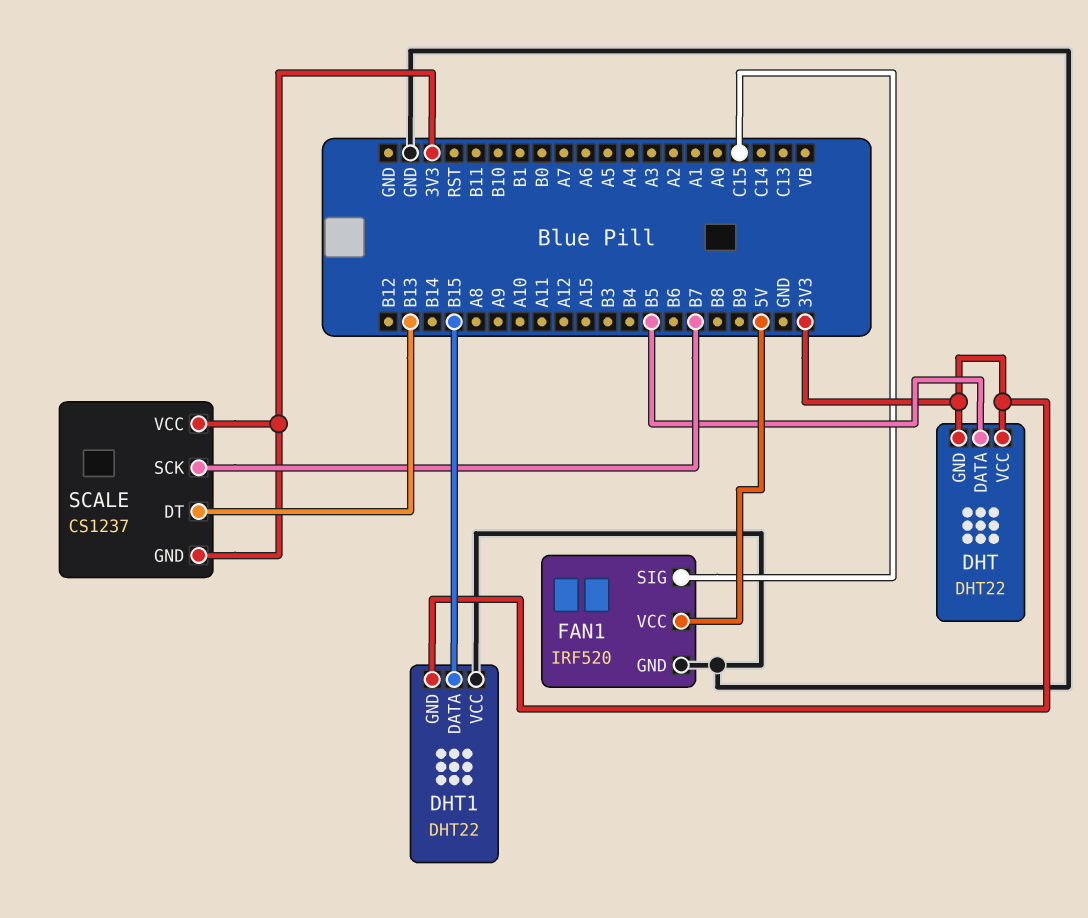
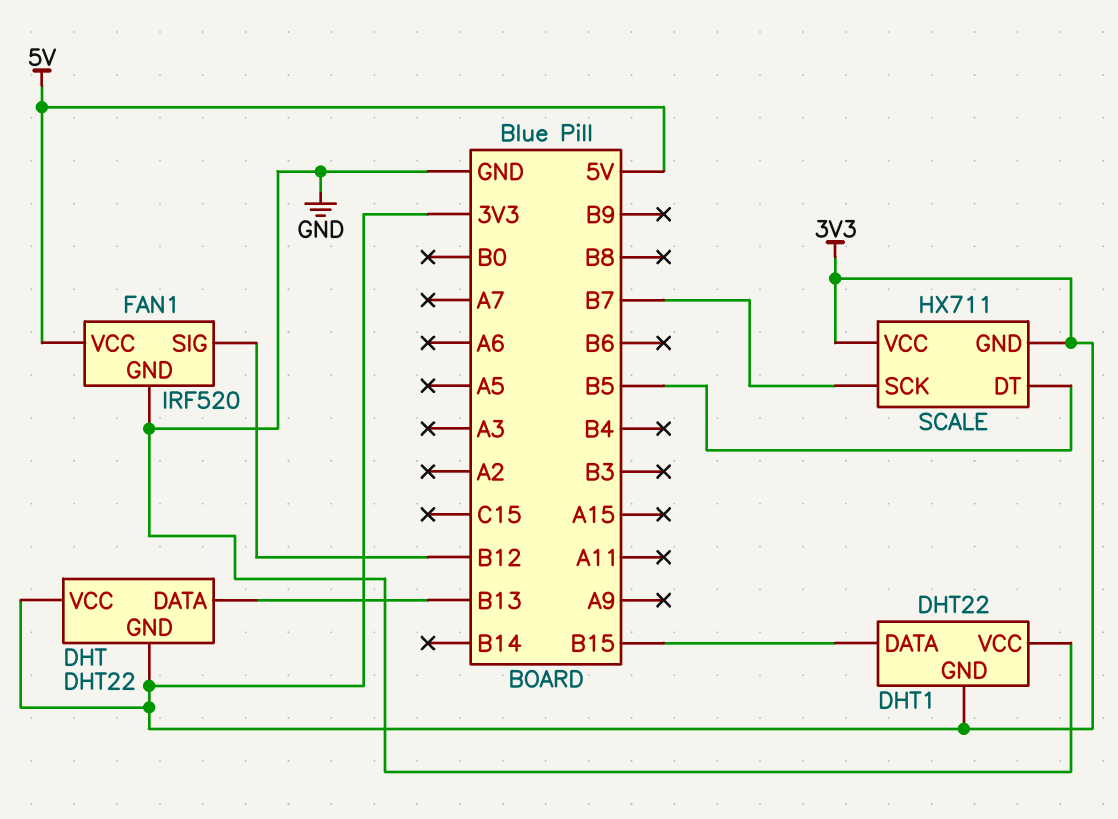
DHT pin DATA: B5 -> B13
FAN1 pin SIG: C15 -> B12
SCALE: CS1237 -> HX711
SCALE pin DT: B13 -> B5

